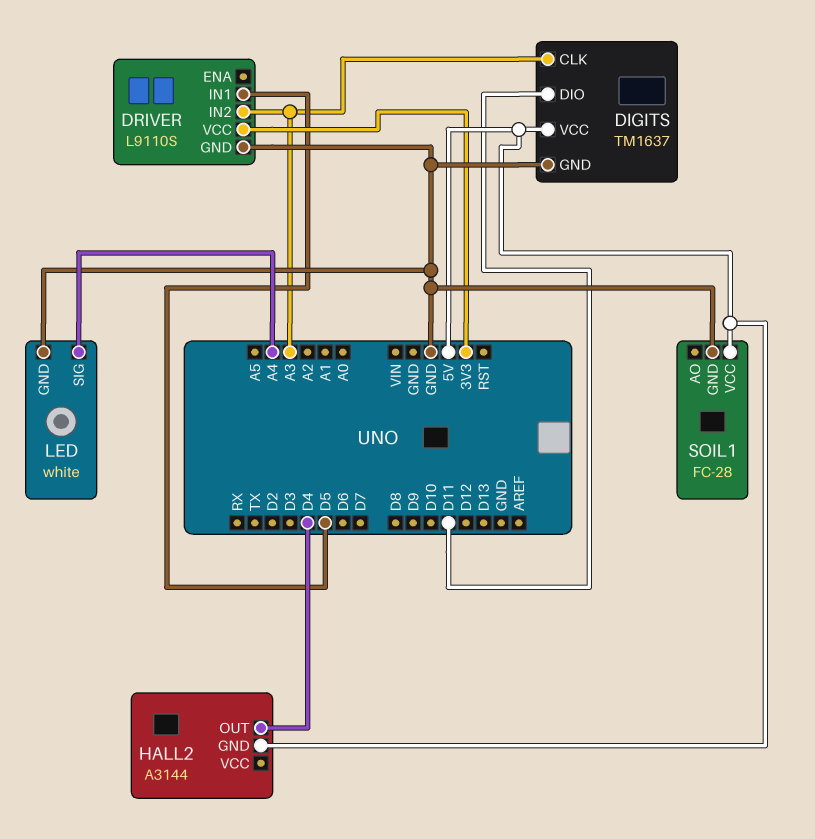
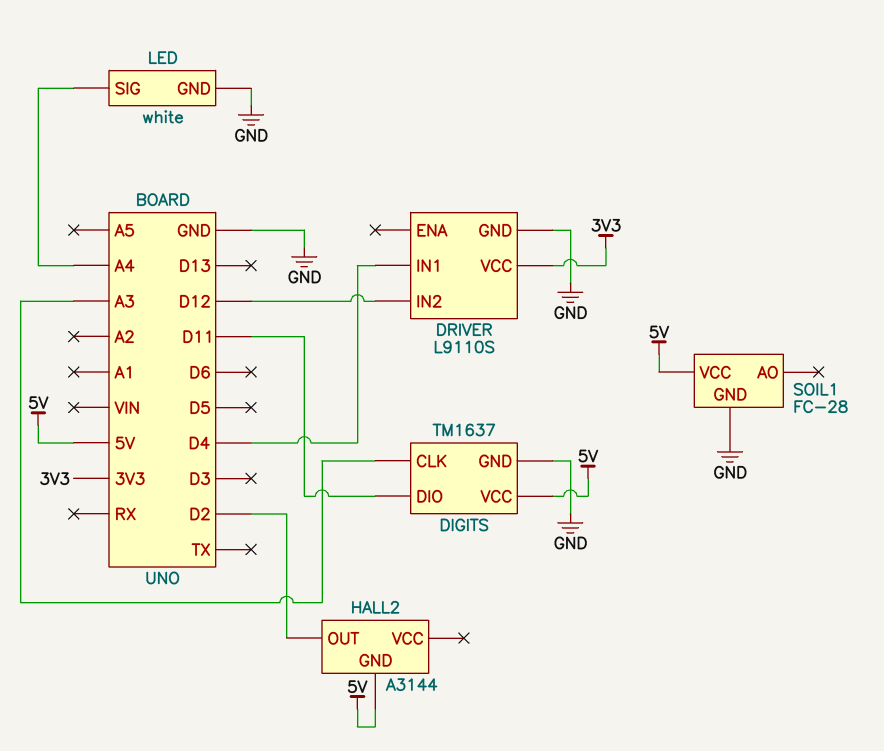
DRIVER pin IN1: D5 -> D4
DRIVER pin IN2: A3 -> D12
HALL2 pin OUT: D4 -> D2

